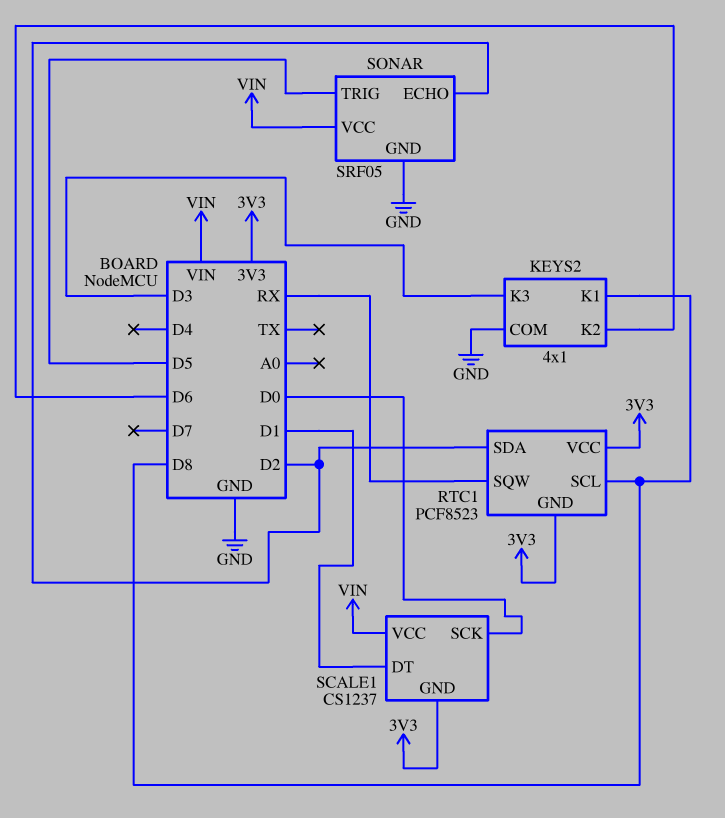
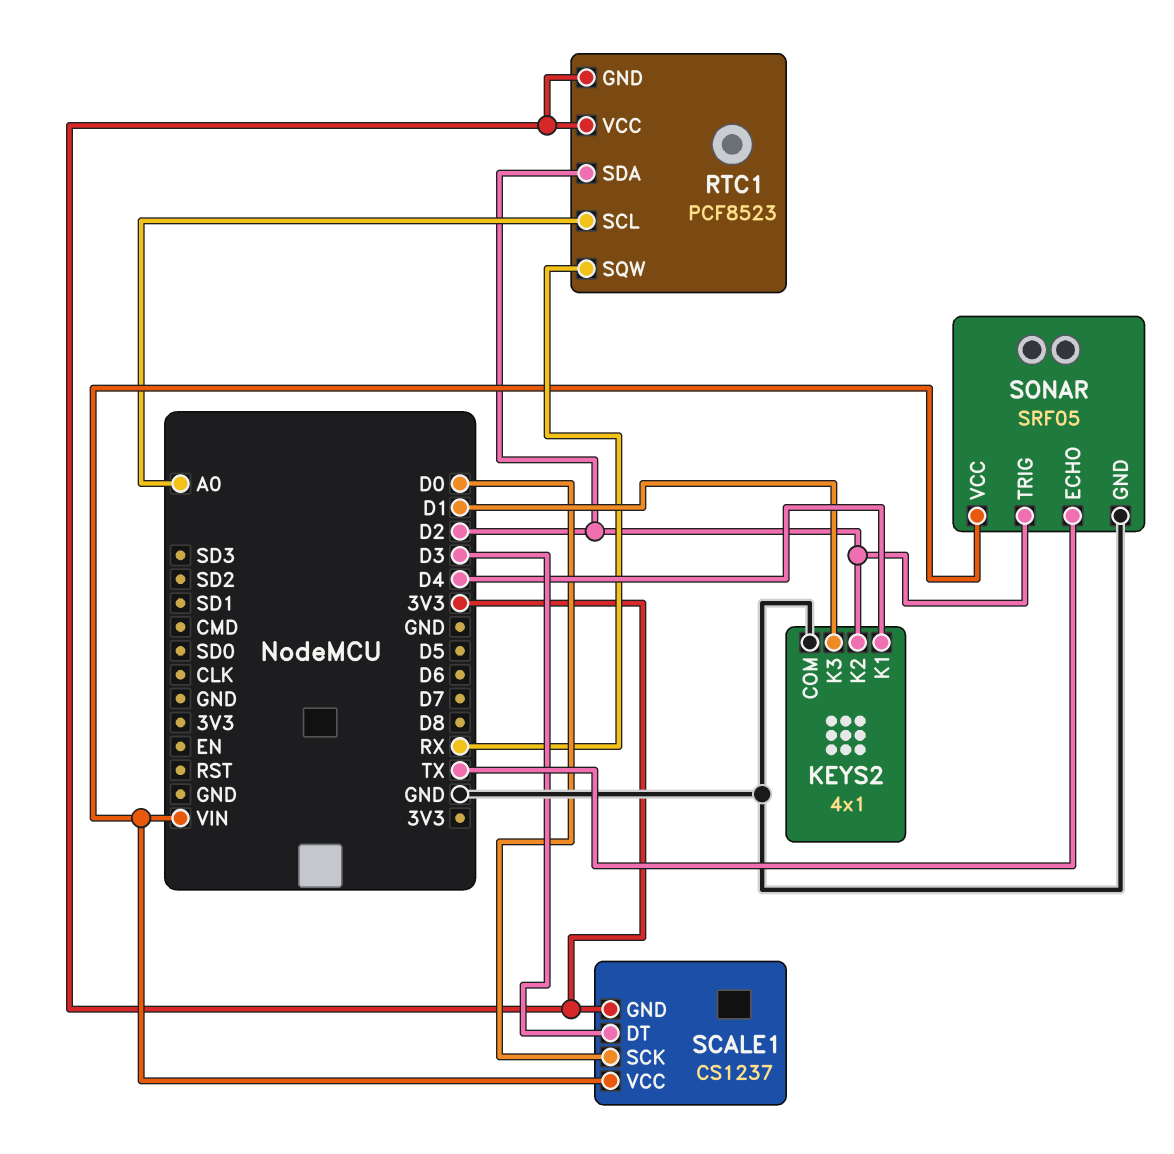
KEYS2 pin K1: D8 -> D4
KEYS2 pin K2: D6 -> D2
KEYS2 pin K3: D3 -> D1
RTC1 pin SCL: D8 -> A0
SCALE1 pin DT: D1 -> D3
SONAR pin ECHO: D2 -> TX
SONAR pin TRIG: D5 -> D2

